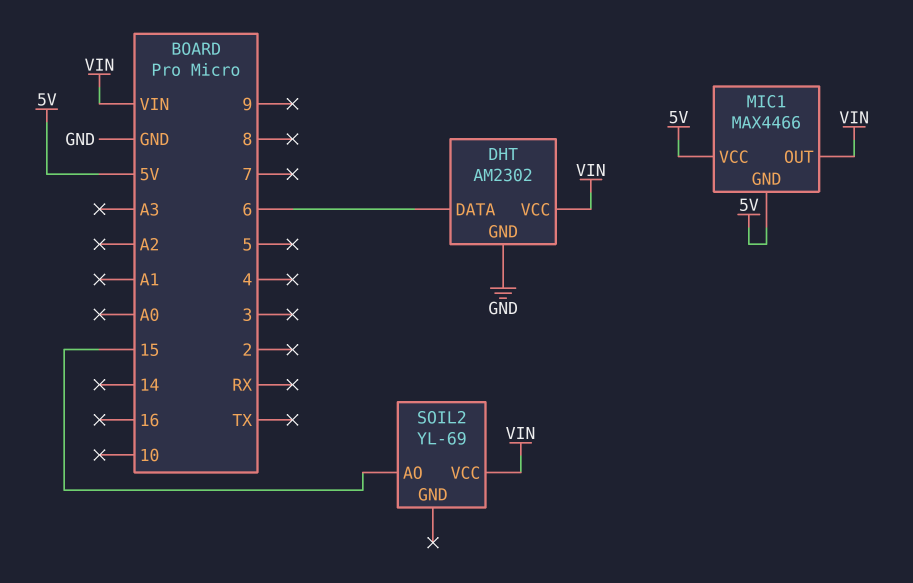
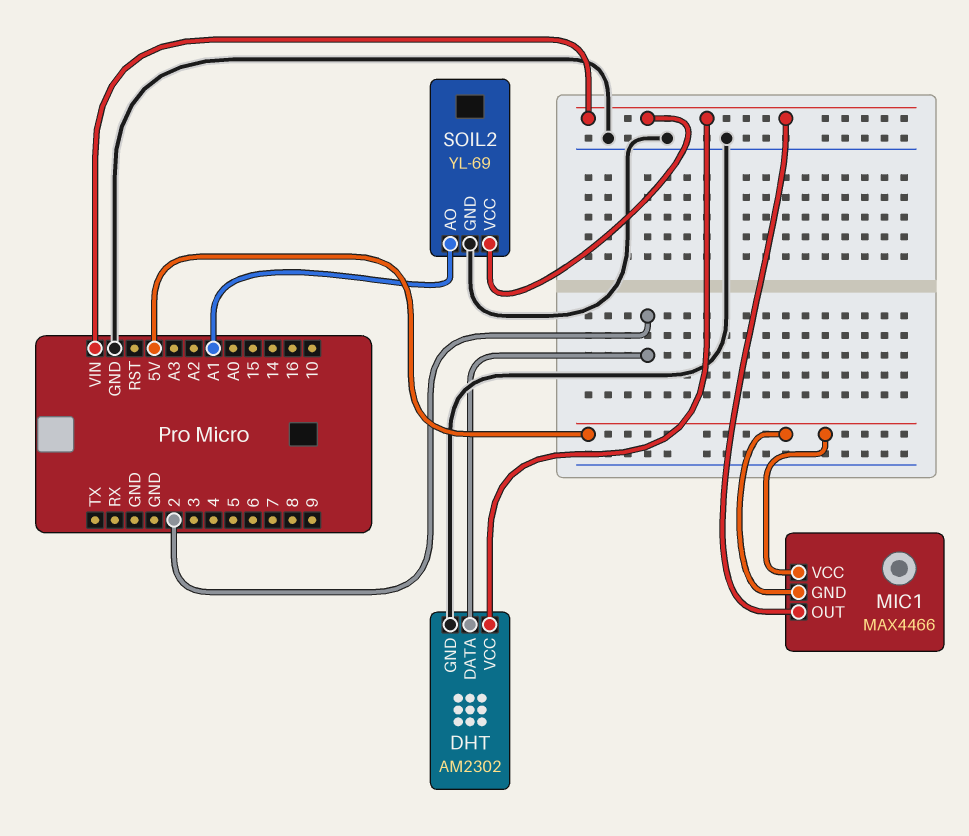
DHT pin DATA: 6 -> 2
SOIL2 pin AO: 15 -> A1
SOIL2 pin GND: none -> GND

